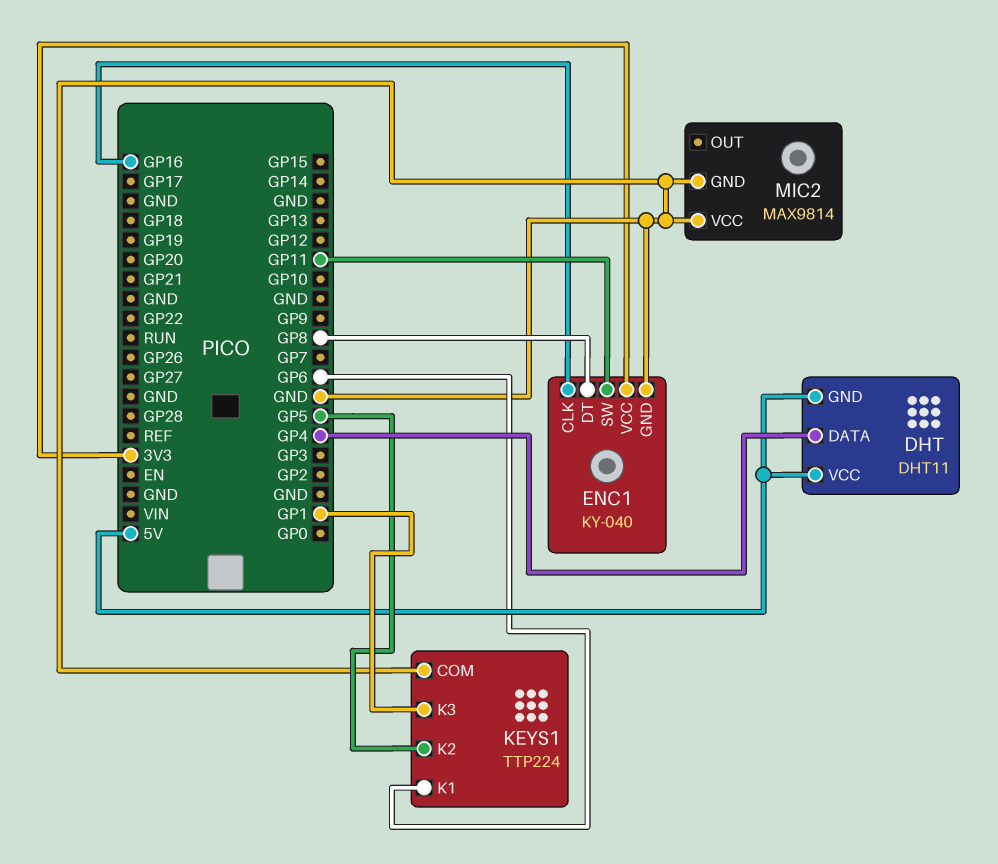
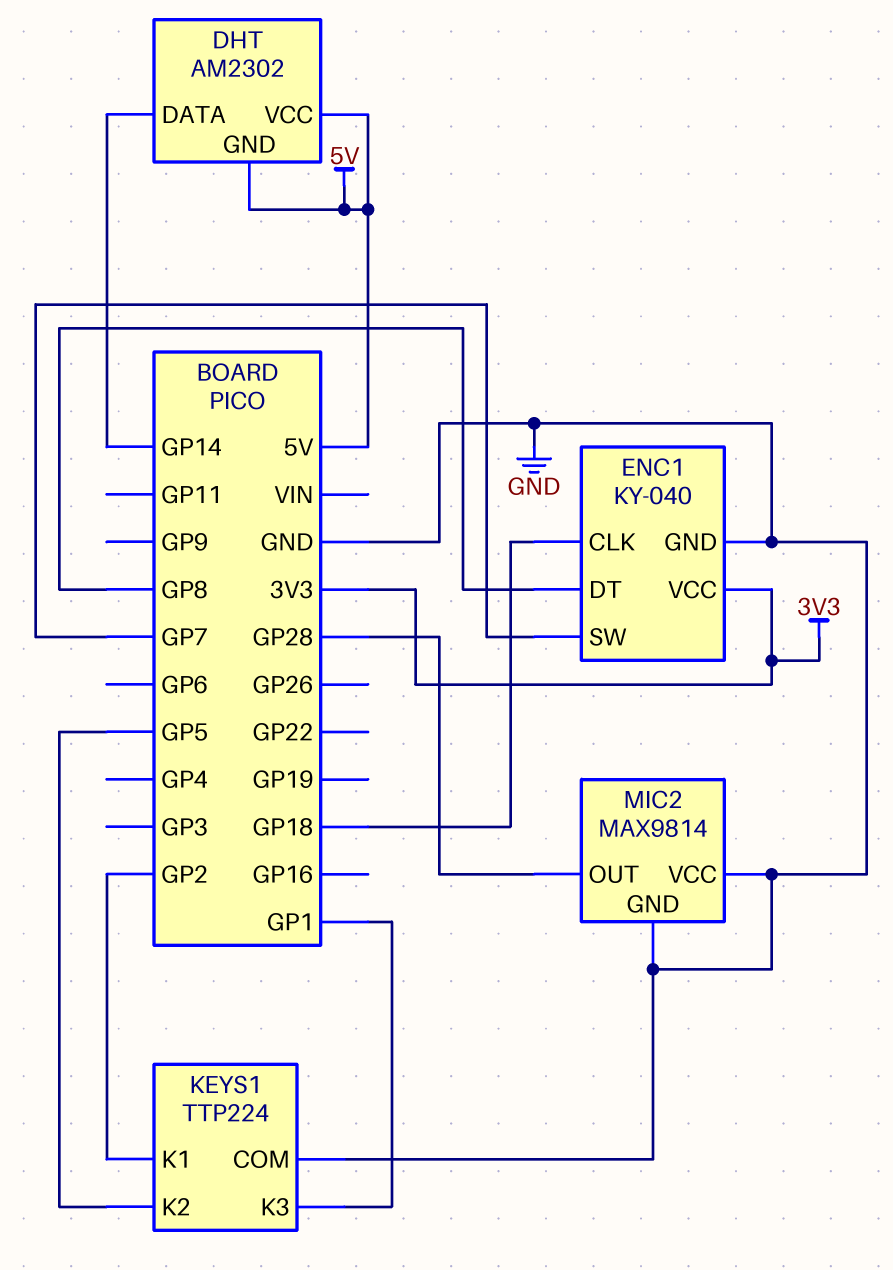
DHT: DHT11 -> AM2302
DHT pin DATA: GP4 -> GP14
ENC1 pin CLK: GP16 -> GP18
ENC1 pin SW: GP11 -> GP7
KEYS1 pin K1: GP6 -> GP2
MIC2 pin OUT: none -> GP28

